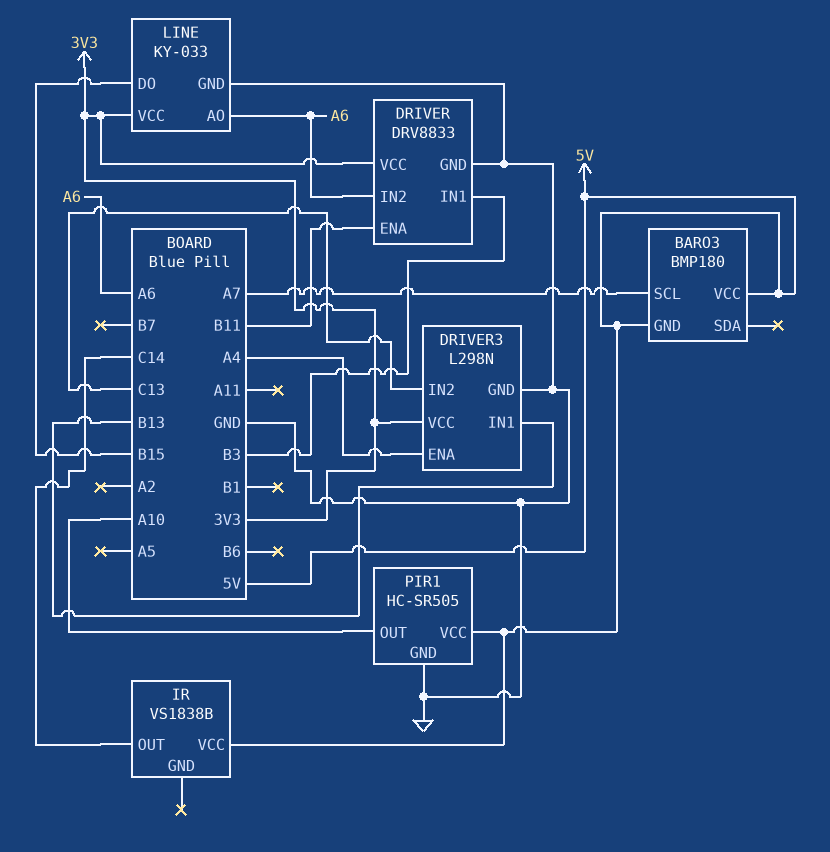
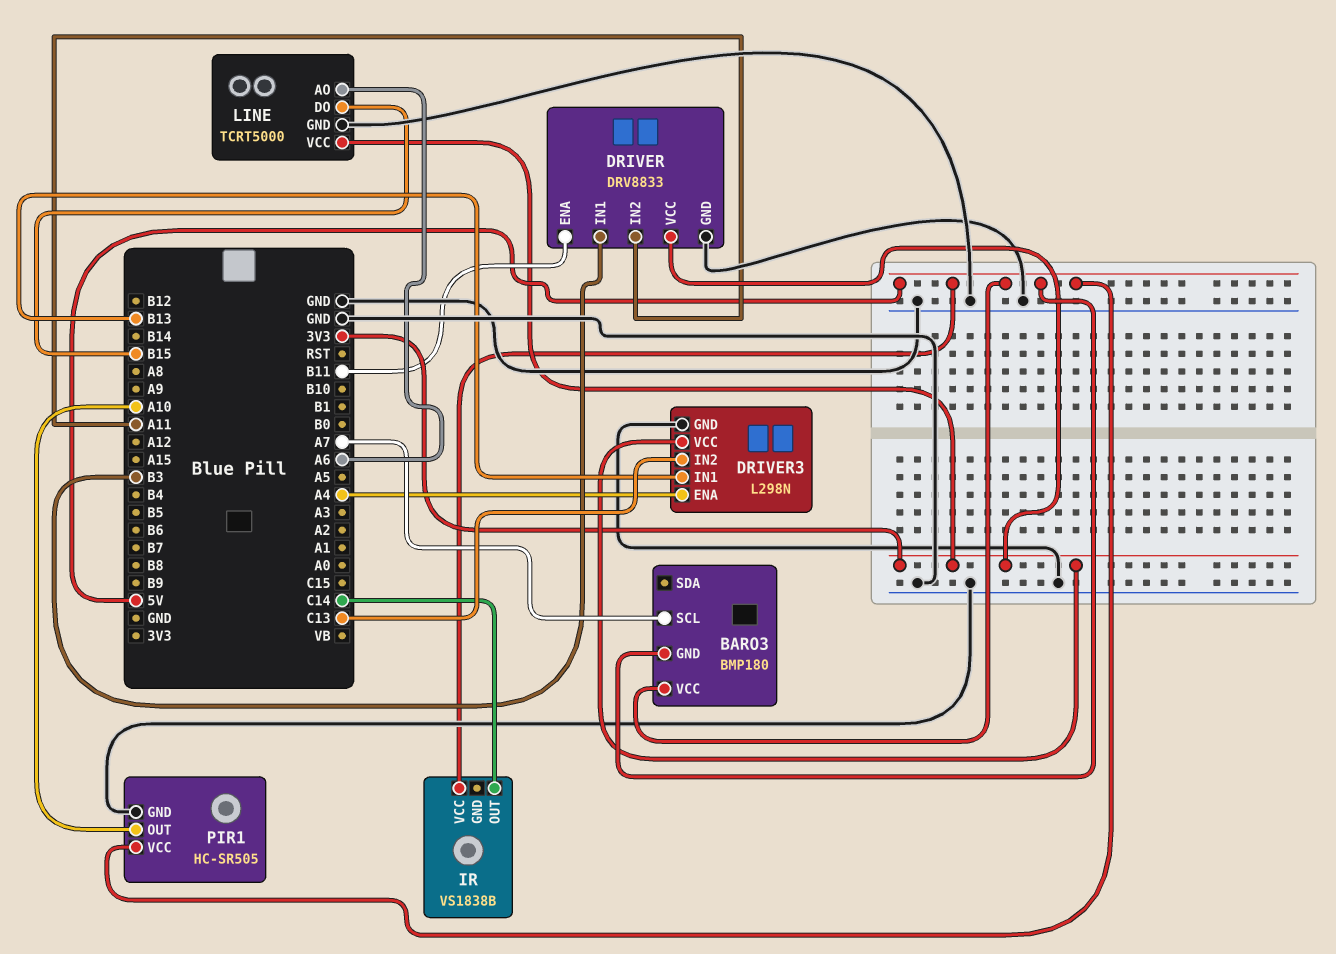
DRIVER pin IN2: A6 -> A11
LINE: KY-033 -> TCRT5000

